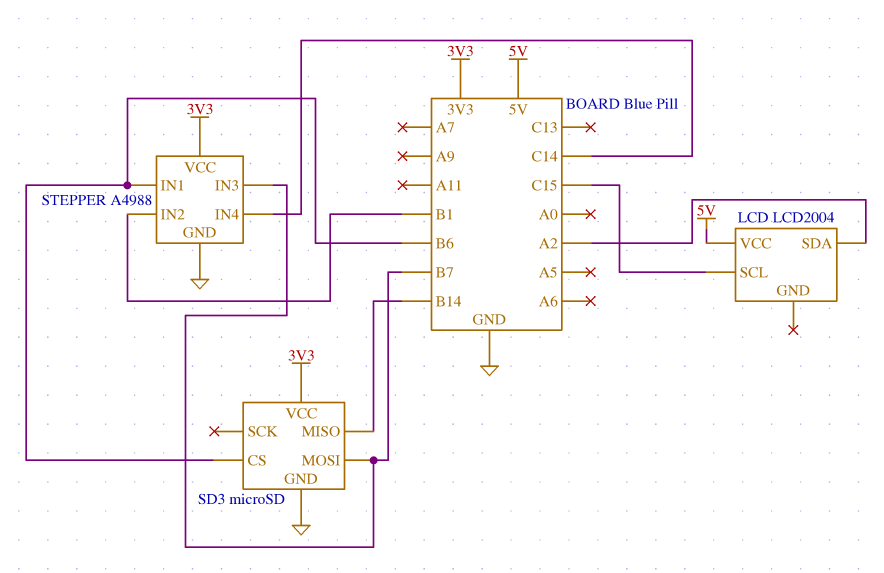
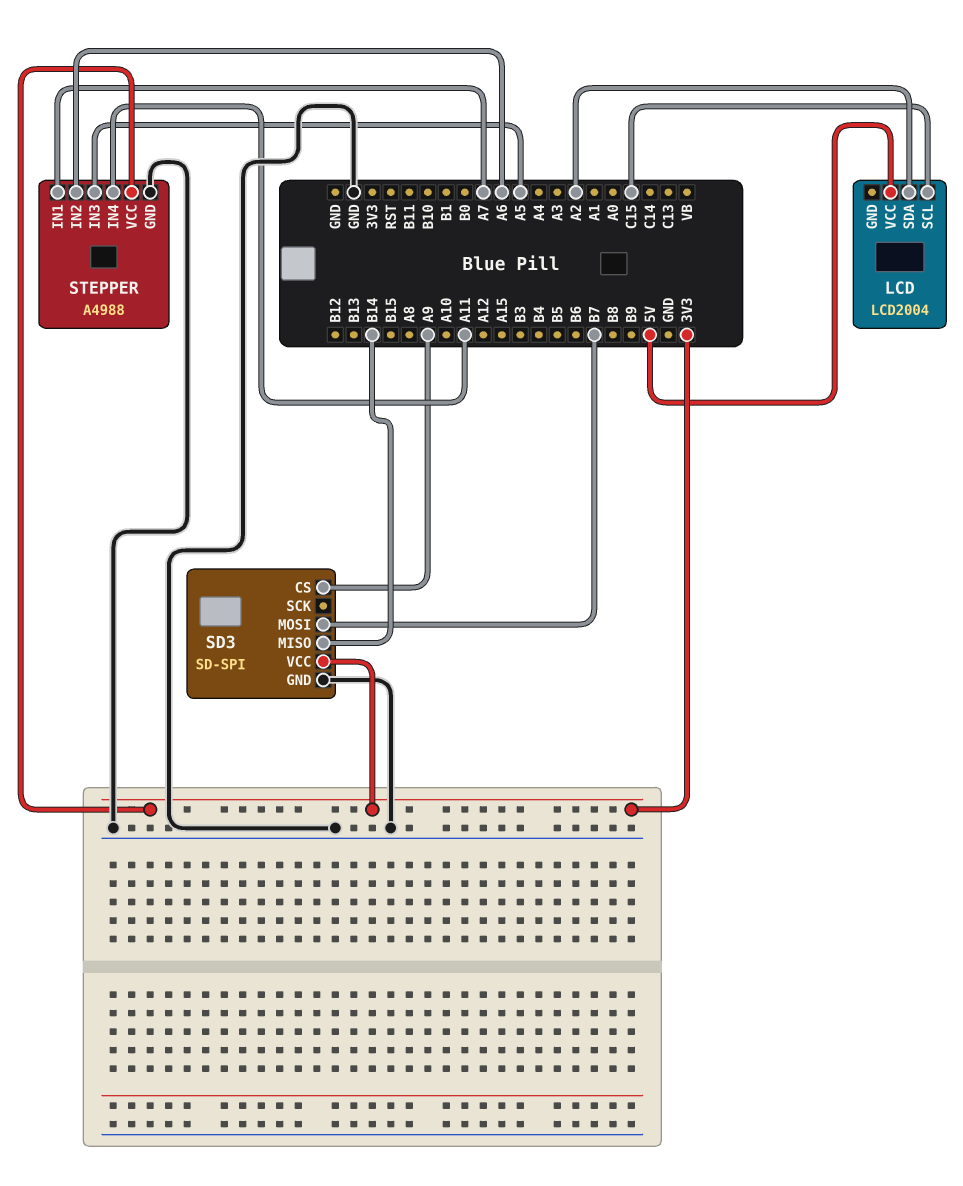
SD3: microSD -> SD-SPI
SD3 pin CS: B6 -> A9
STEPPER pin IN1: B6 -> A7
STEPPER pin IN2: B1 -> A6
STEPPER pin IN3: B7 -> A5
STEPPER pin IN4: C14 -> A11

